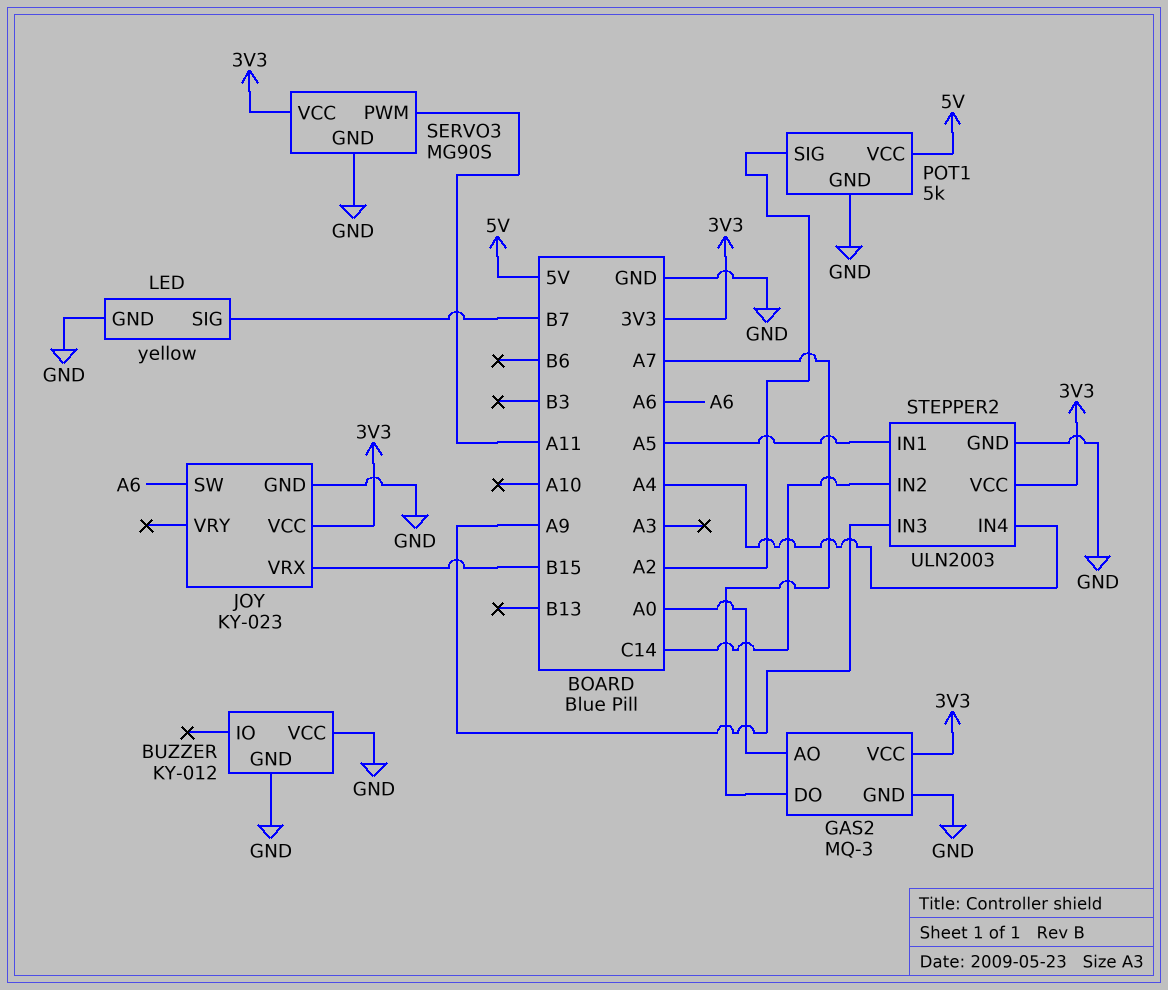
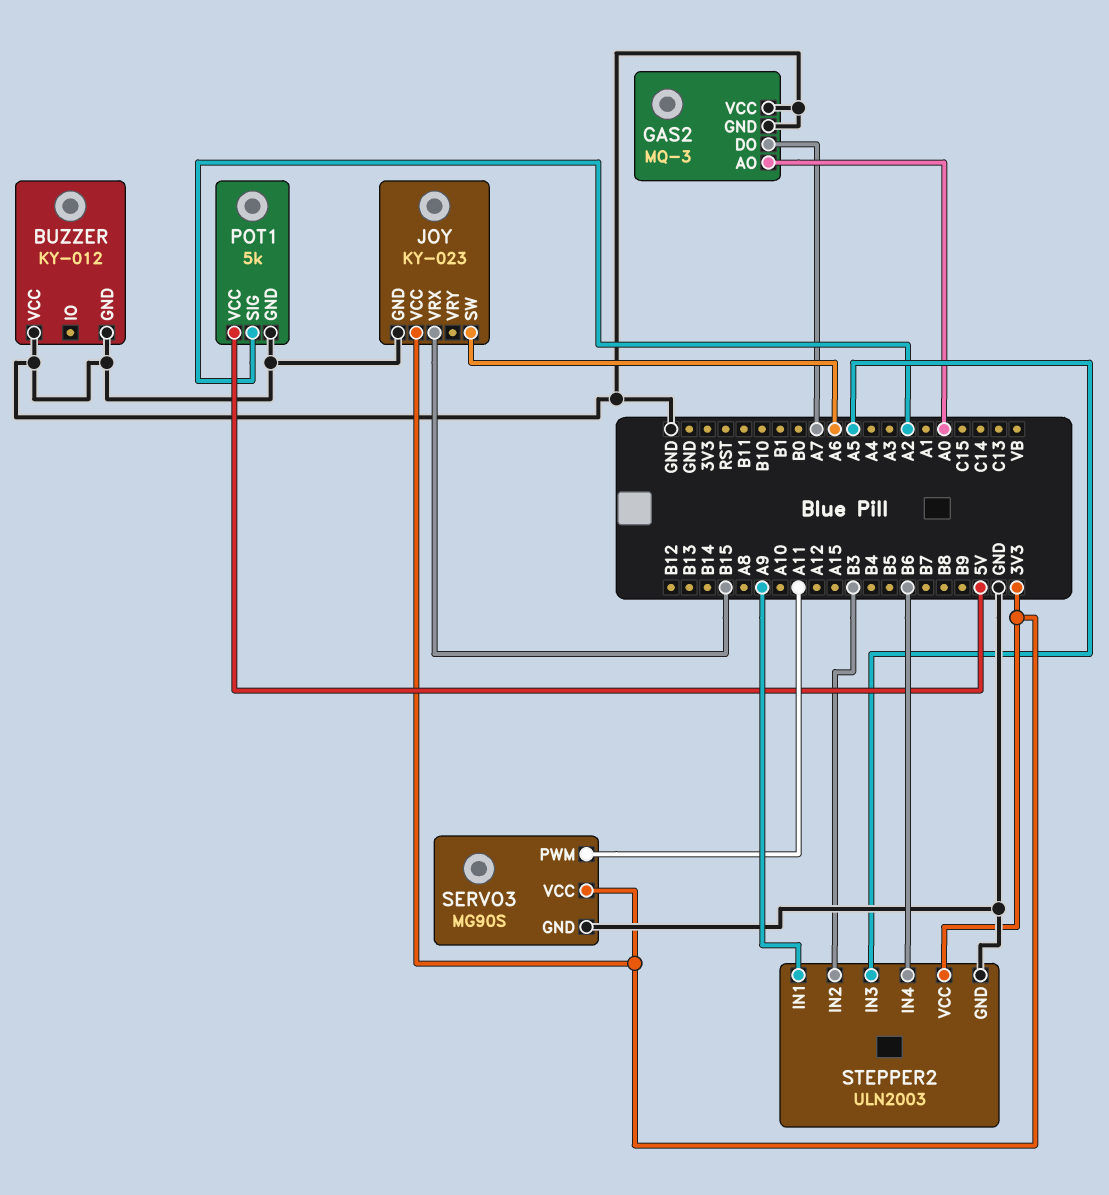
GAS2 pin VCC: 3V3 -> GND
LED: yellow -> none
LED pin GND: GND -> none
LED pin SIG: B7 -> none
STEPPER2 pin IN1: A5 -> A9
STEPPER2 pin IN2: C14 -> B3
STEPPER2 pin IN3: A9 -> A5
STEPPER2 pin IN4: A4 -> B6

